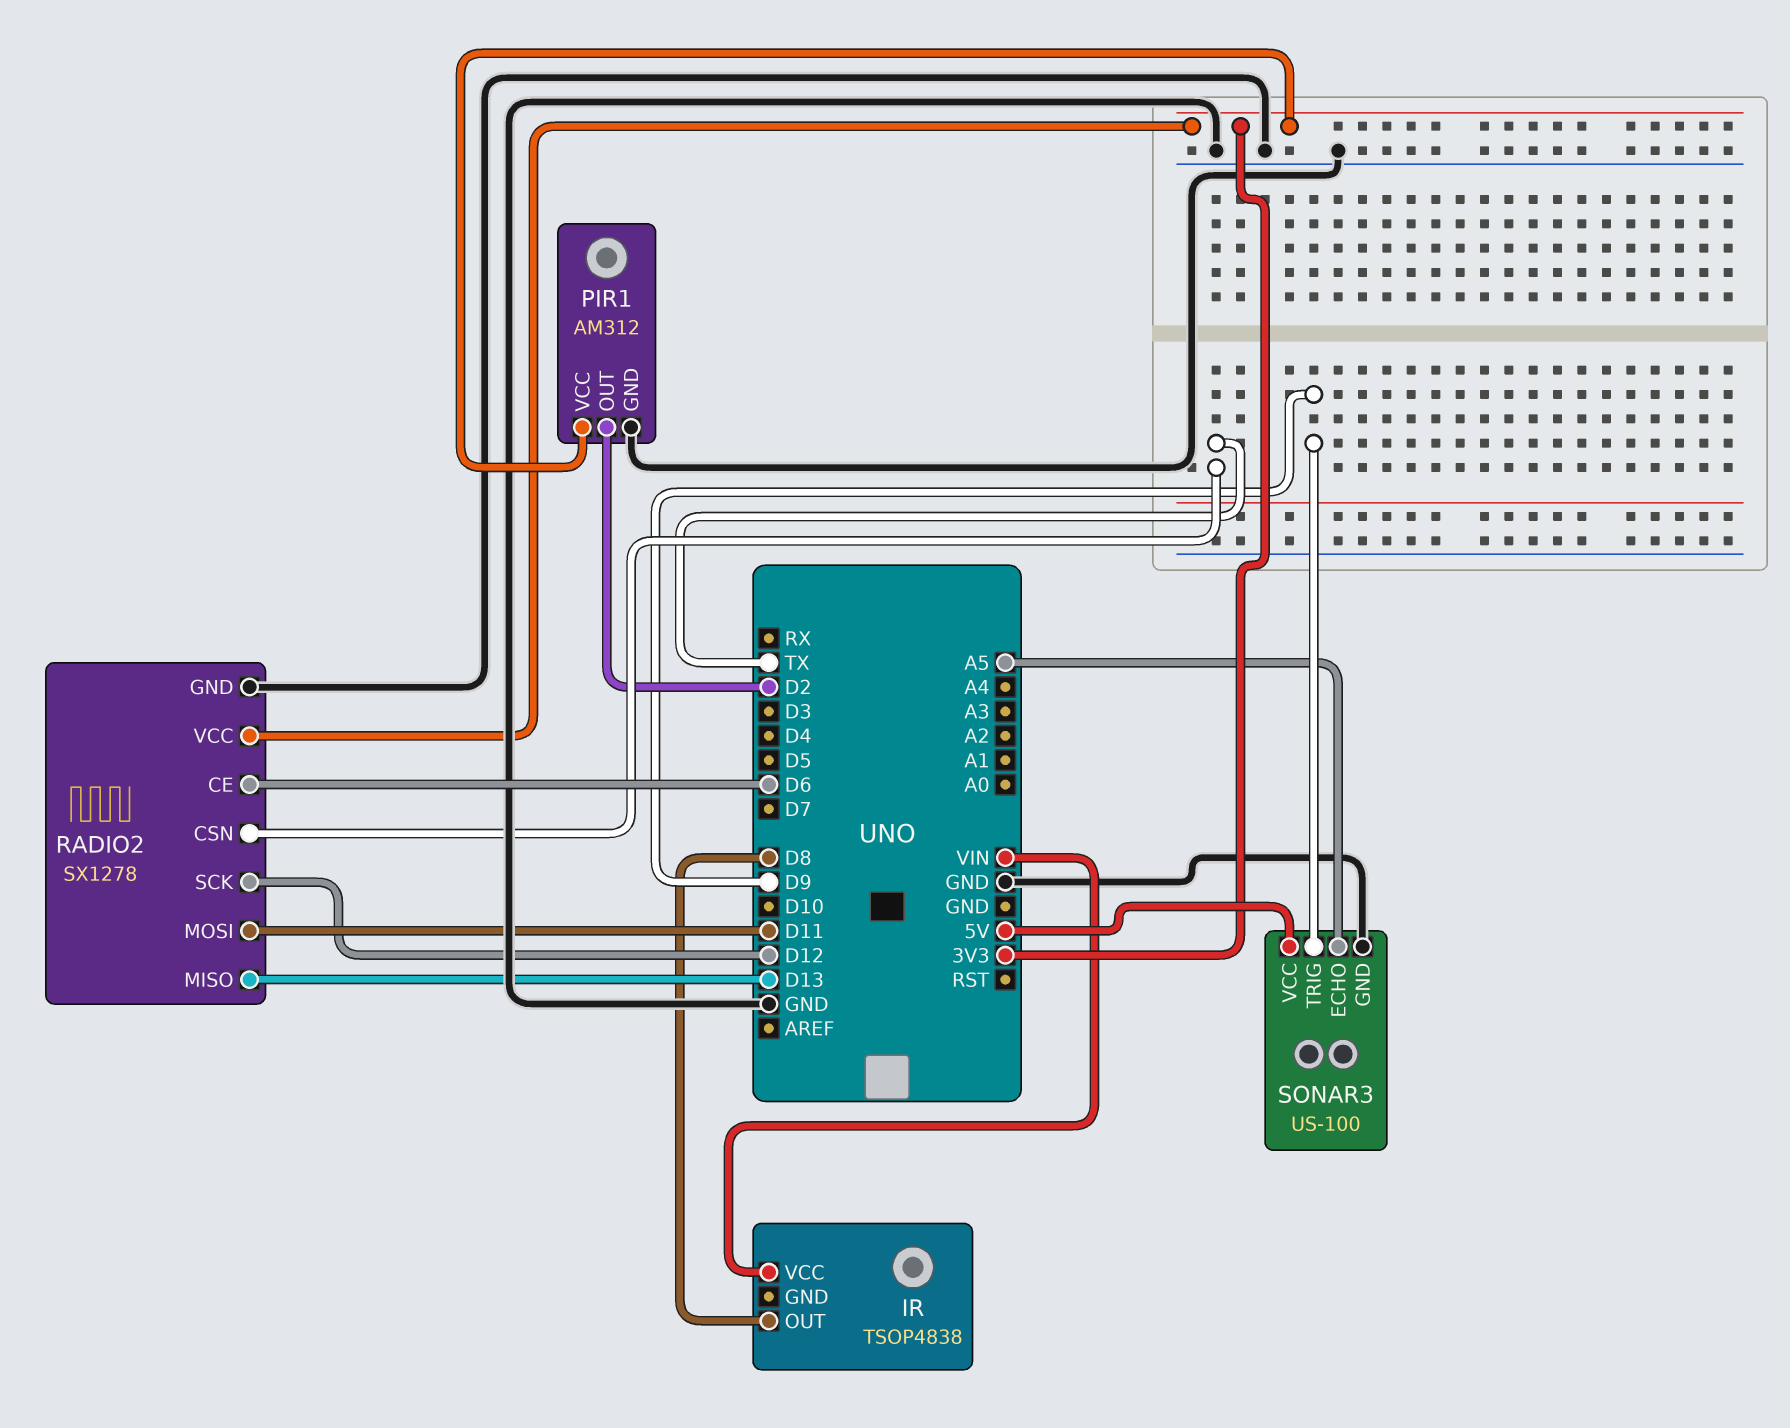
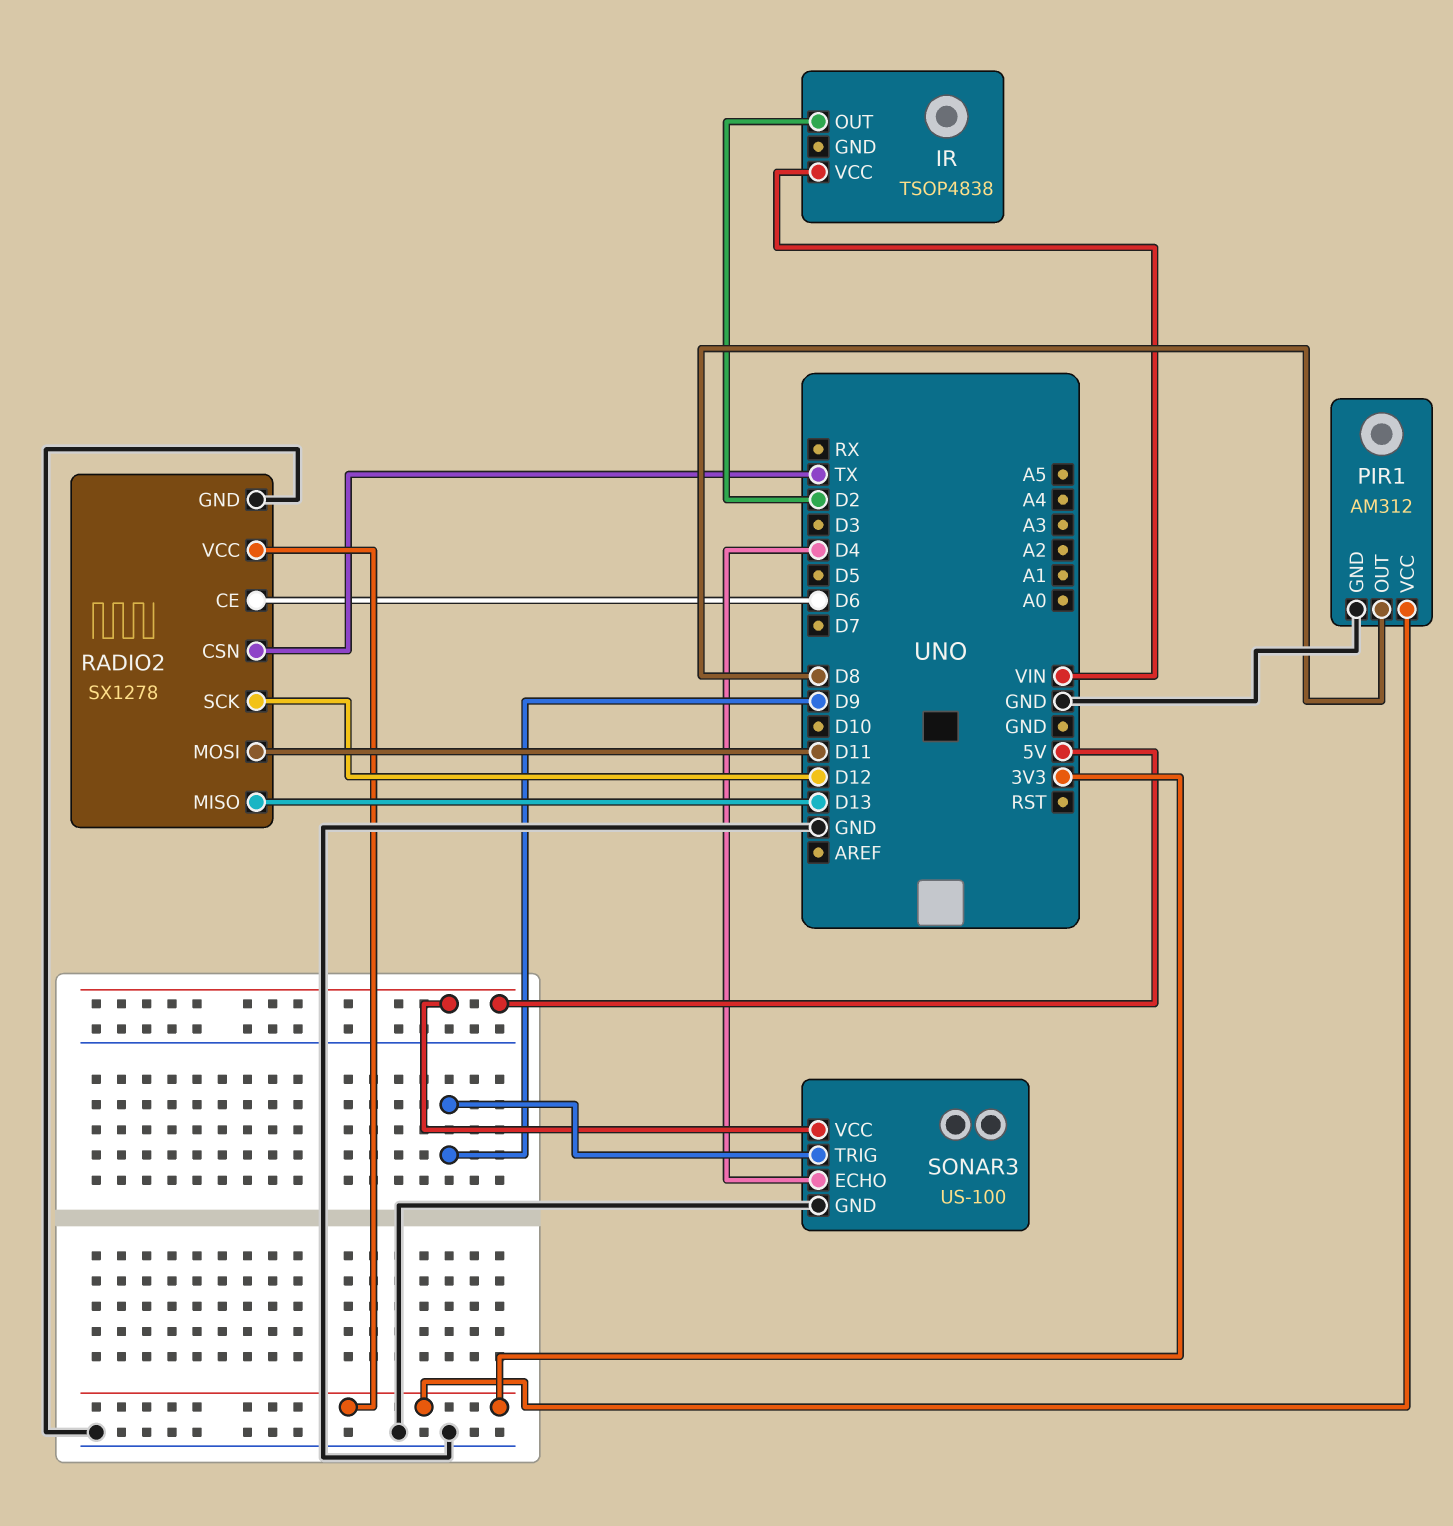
IR pin OUT: D8 -> D2
PIR1 pin OUT: D2 -> D8
SONAR3 pin ECHO: A5 -> D4

